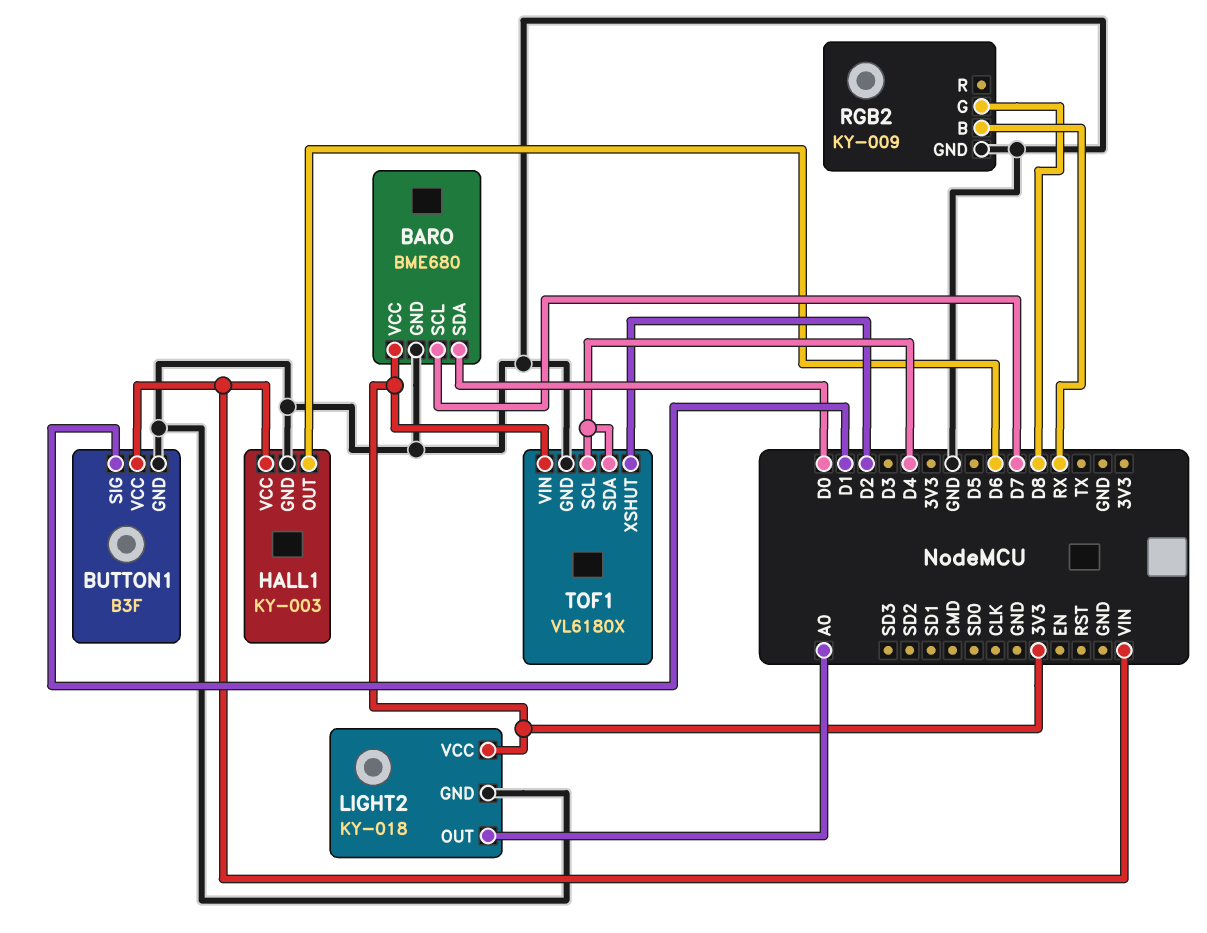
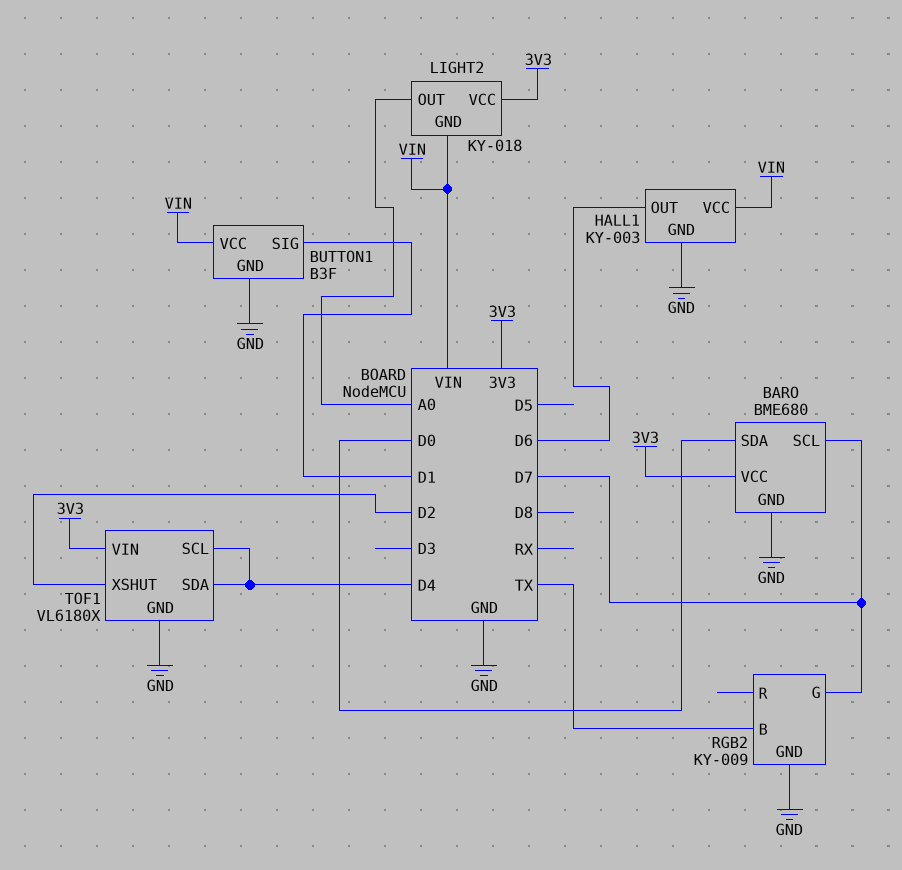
LIGHT2 pin GND: GND -> VIN
RGB2 pin B: RX -> TX
RGB2 pin G: D8 -> D7

